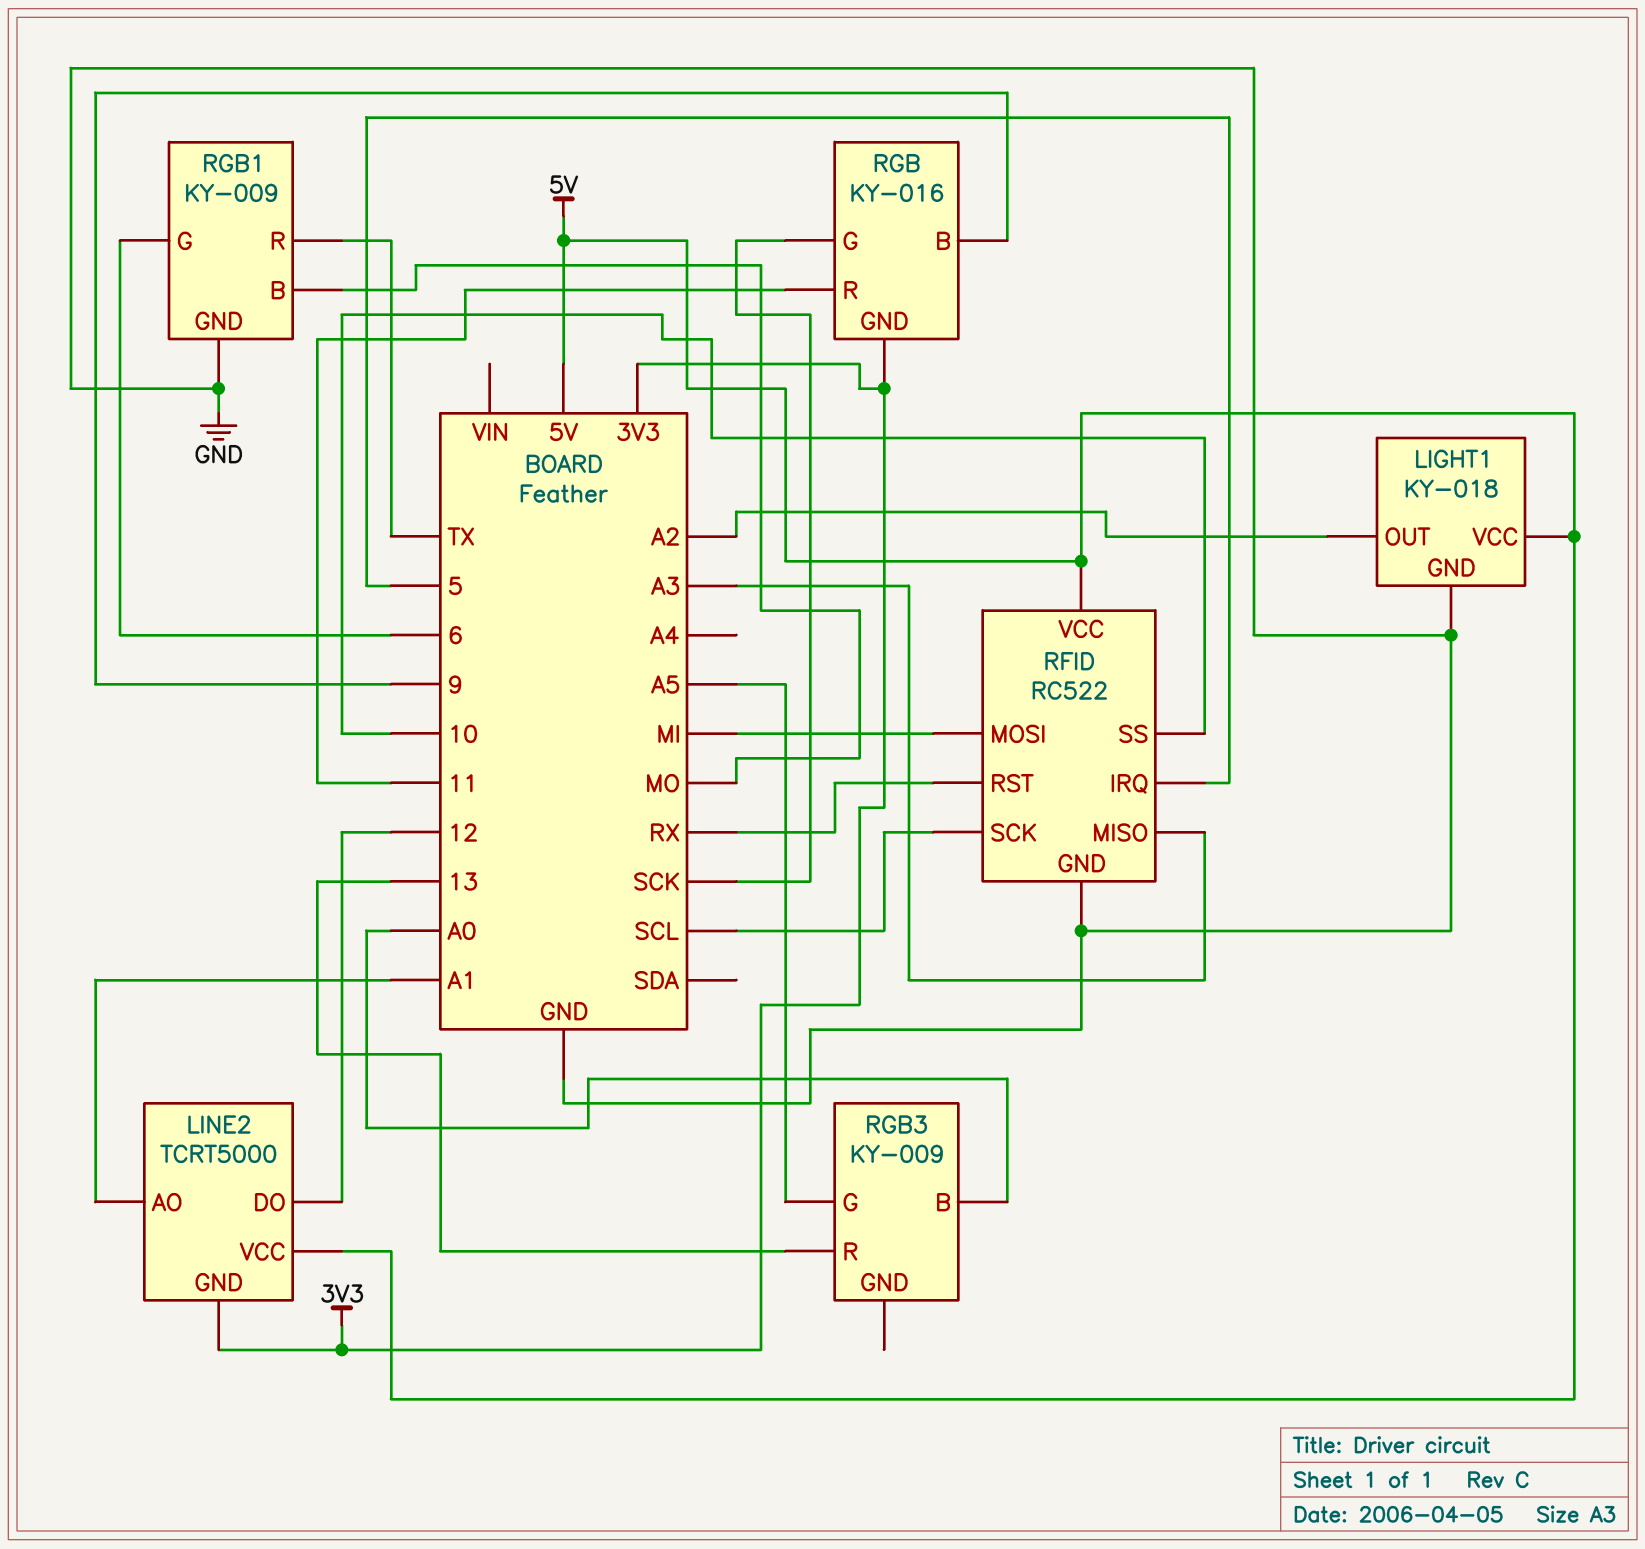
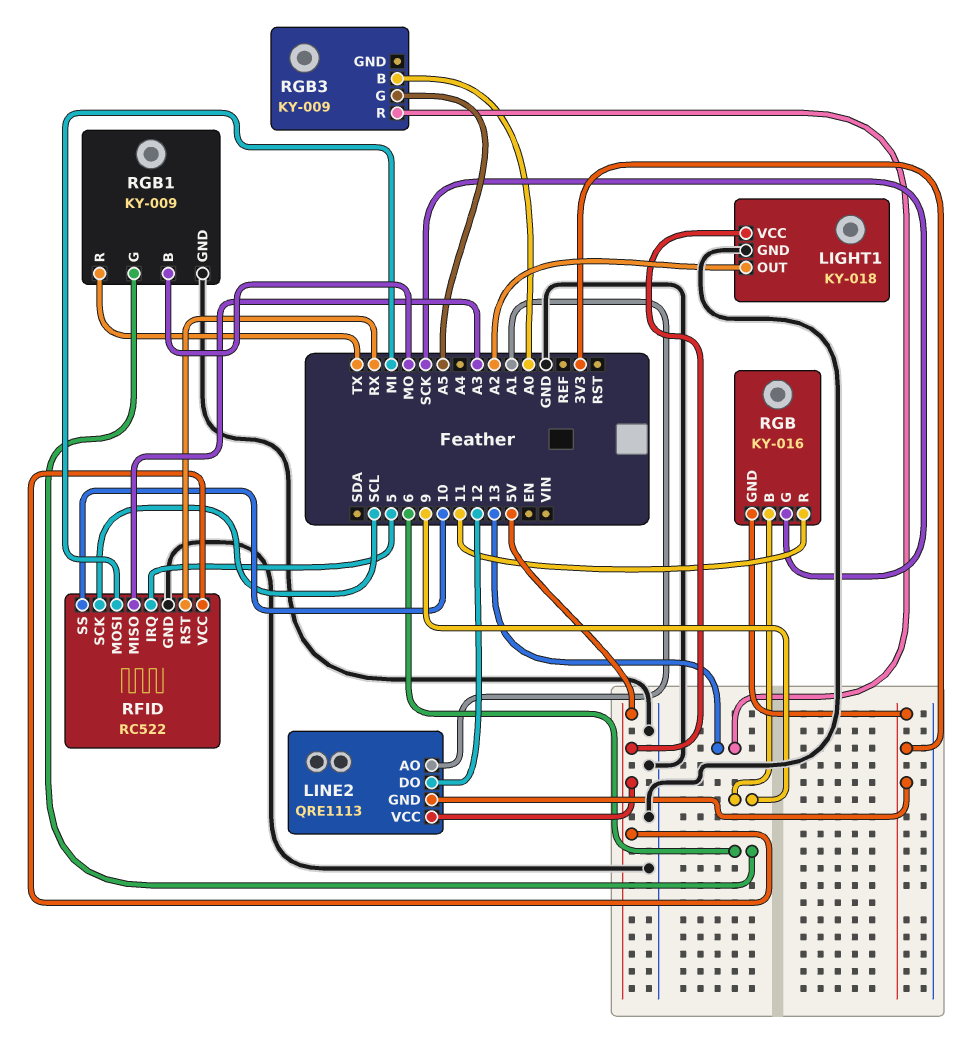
LINE2: TCRT5000 -> QRE1113

